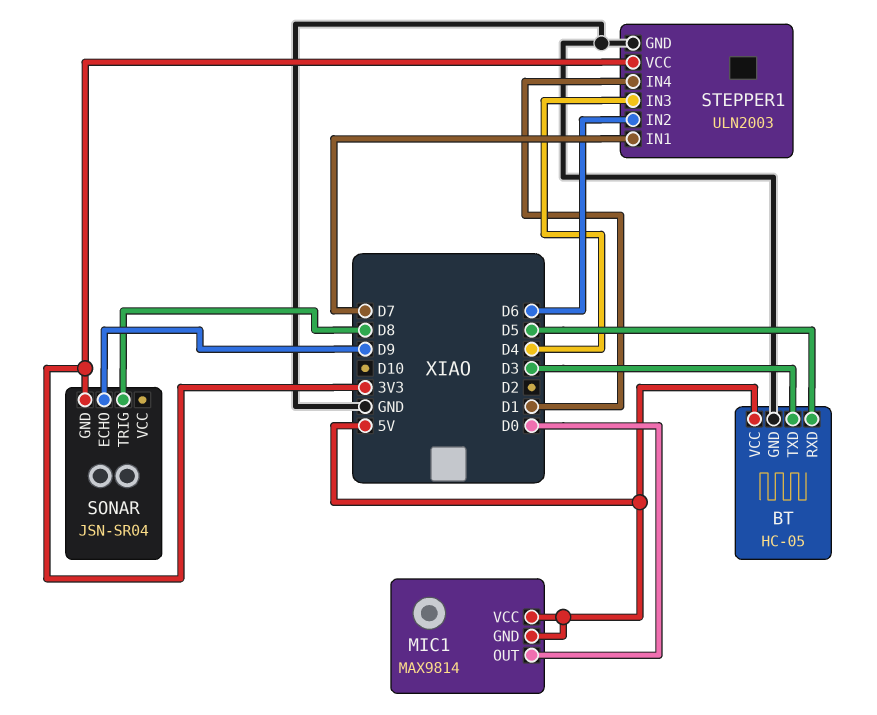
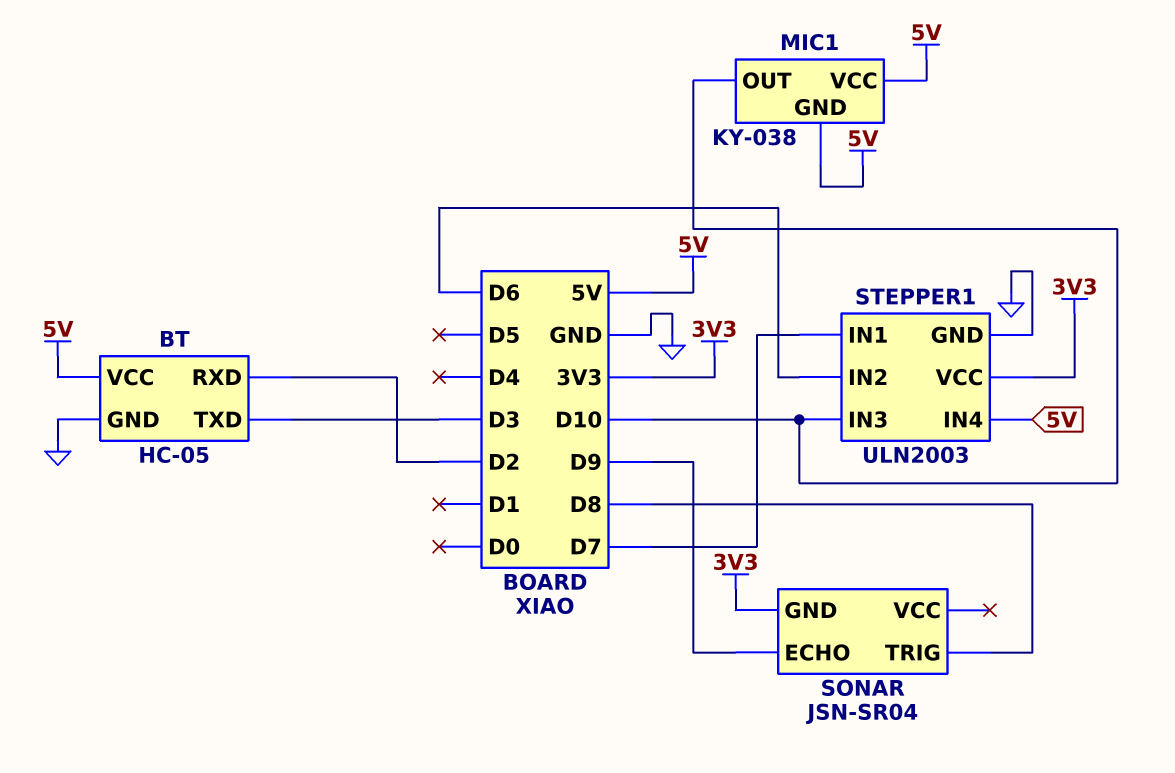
BT pin RXD: D5 -> D2
MIC1: MAX9814 -> KY-038
MIC1 pin OUT: D0 -> D10
STEPPER1 pin IN3: D4 -> D10
STEPPER1 pin IN4: D1 -> 5V

